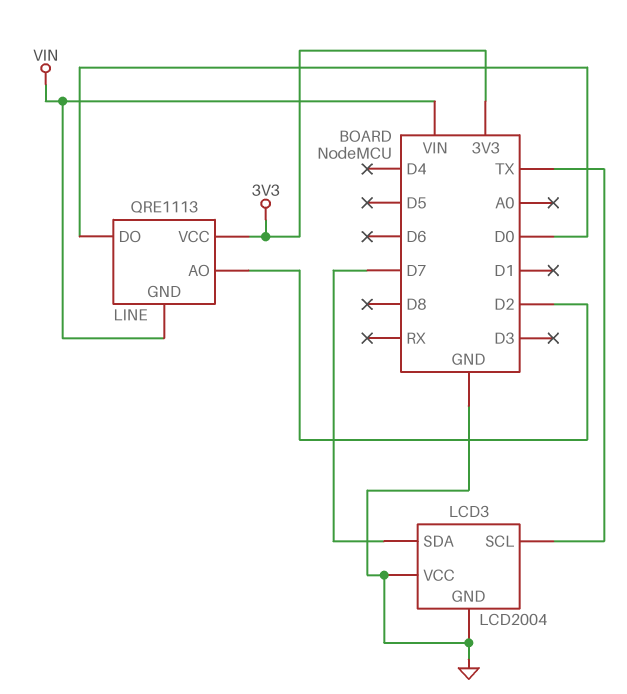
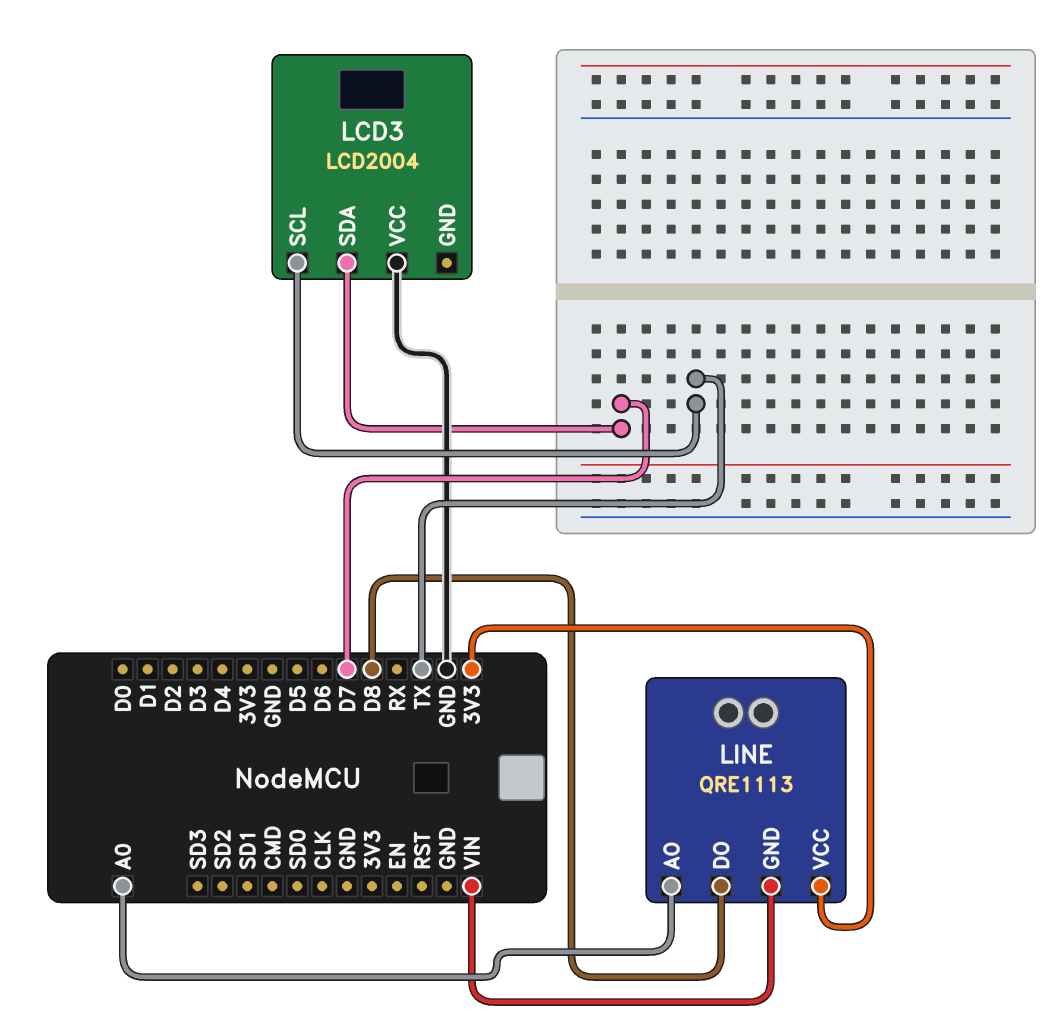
LCD3 pin GND: GND -> none
LINE pin AO: D2 -> A0
LINE pin DO: D0 -> D8

